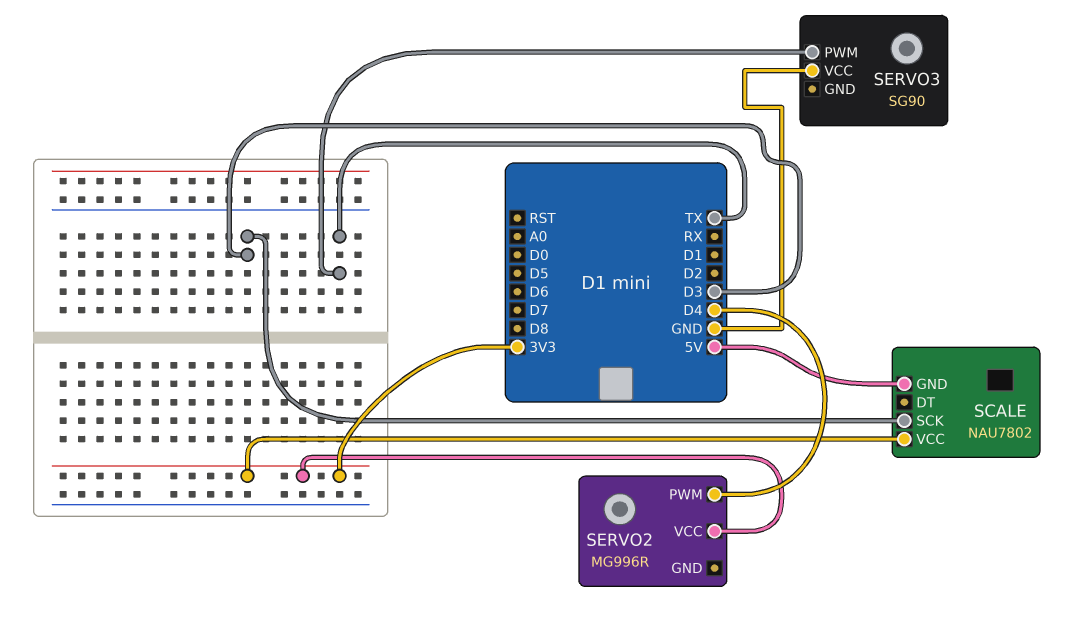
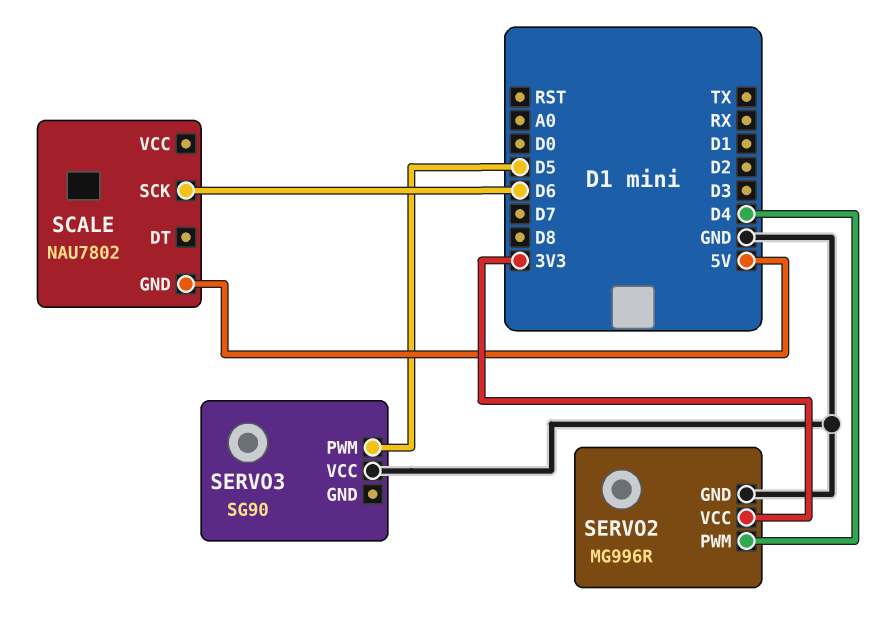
SCALE pin SCK: D3 -> D6
SCALE pin VCC: 3V3 -> none
SERVO2 pin GND: none -> GND
SERVO3 pin PWM: TX -> D5

